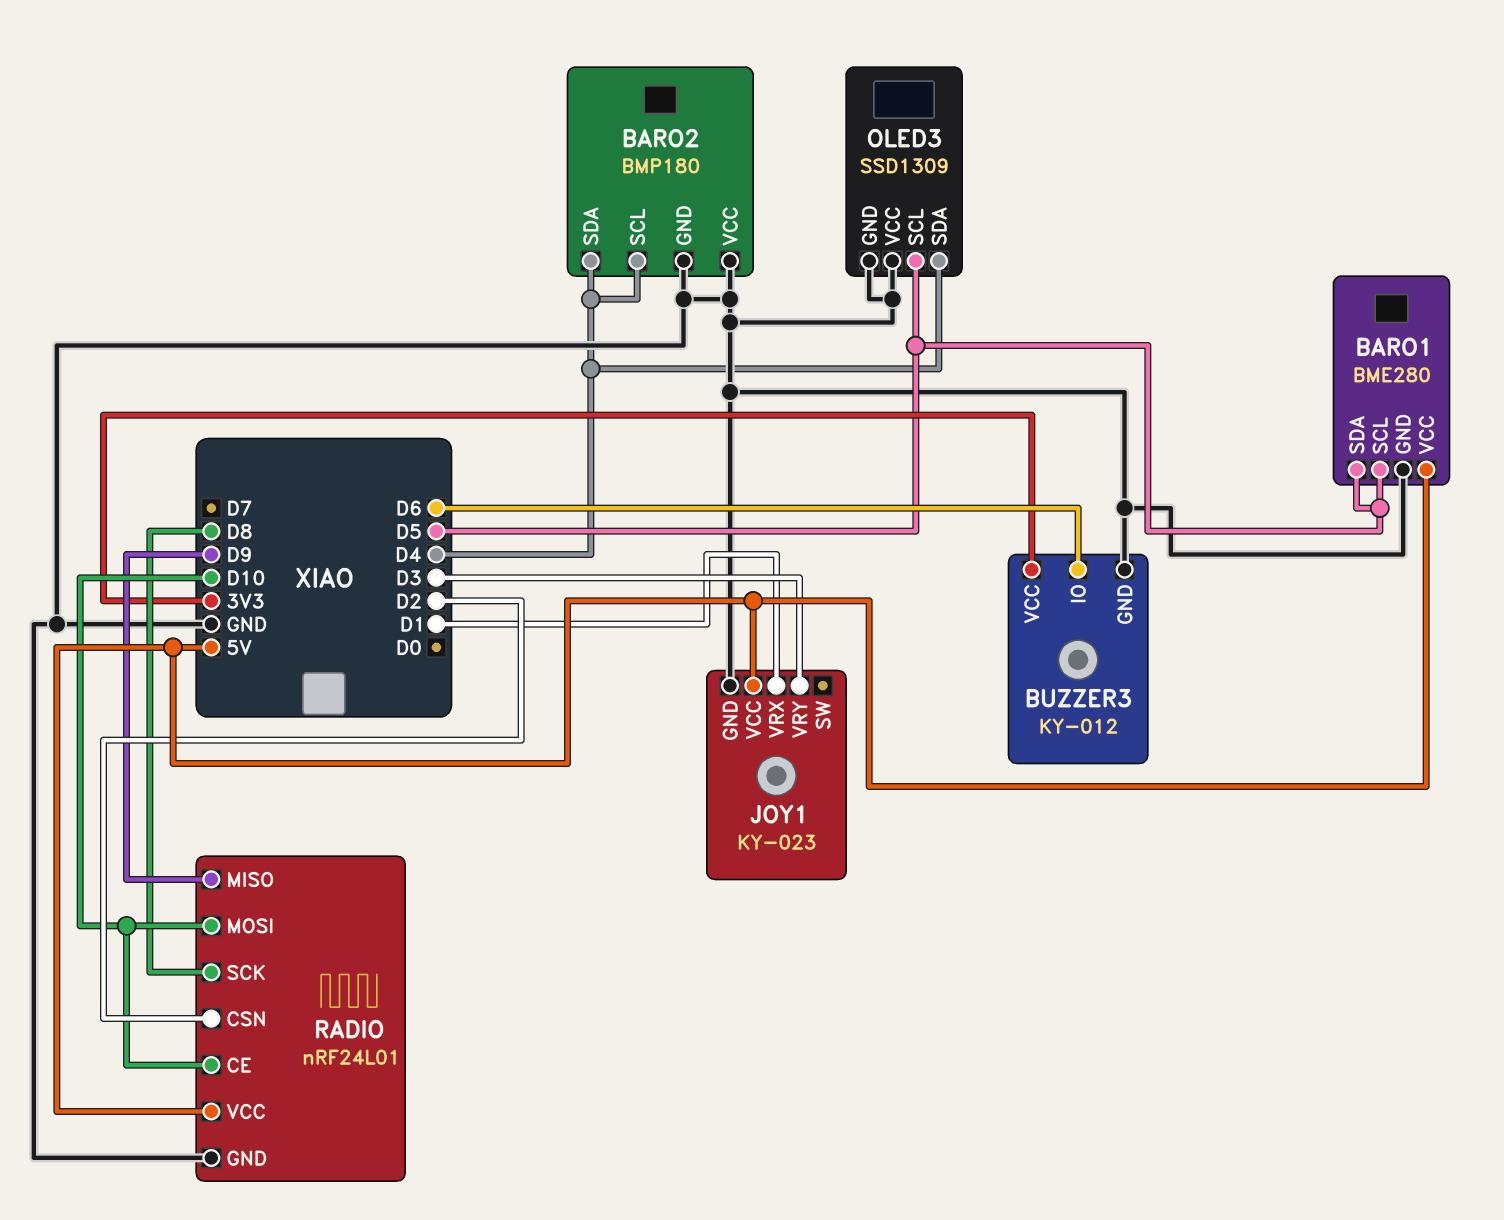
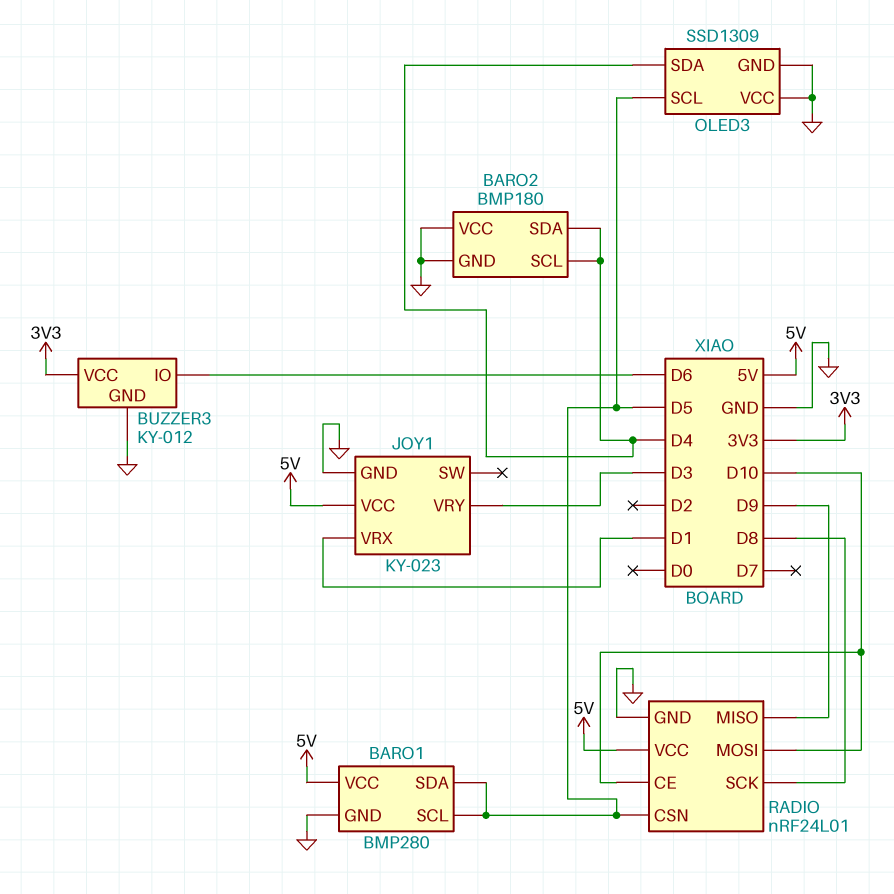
BARO1: BME280 -> BMP280
RADIO pin CSN: D2 -> D5

